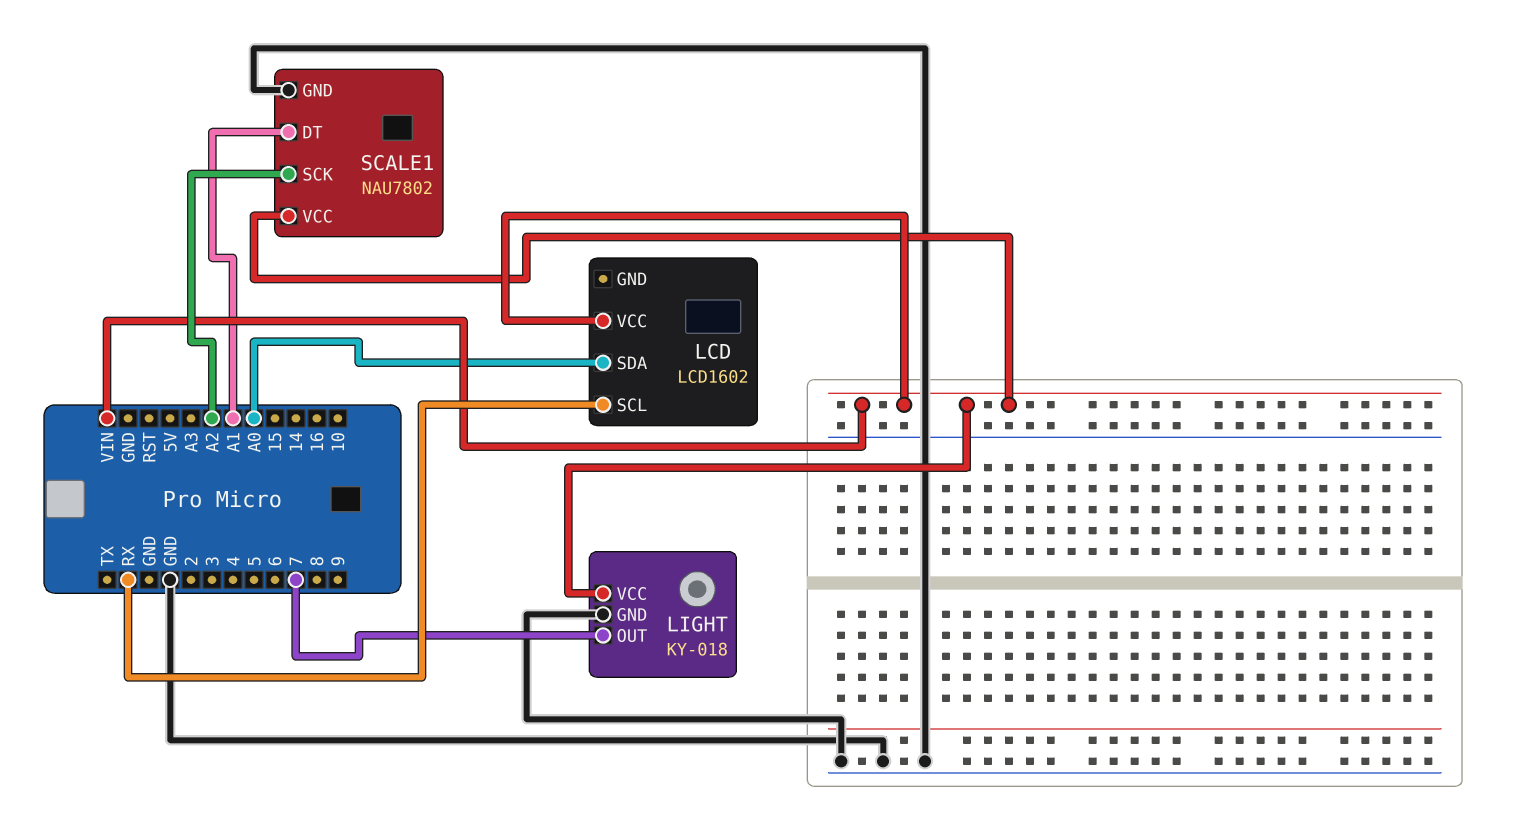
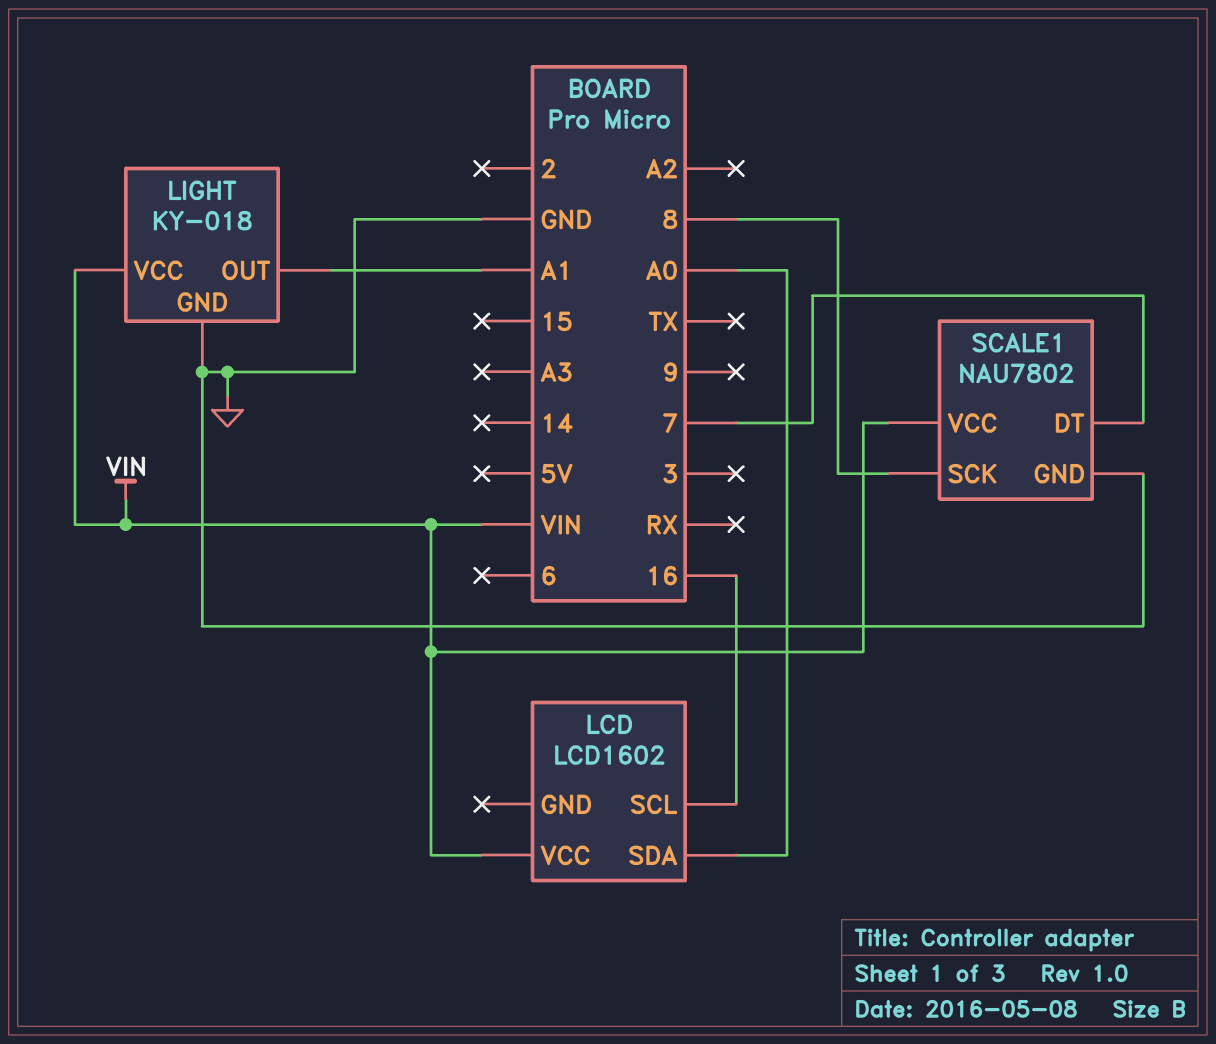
LCD pin SCL: RX -> 16
LIGHT pin OUT: 7 -> A1
SCALE1 pin DT: A1 -> 7
SCALE1 pin SCK: A2 -> 8

